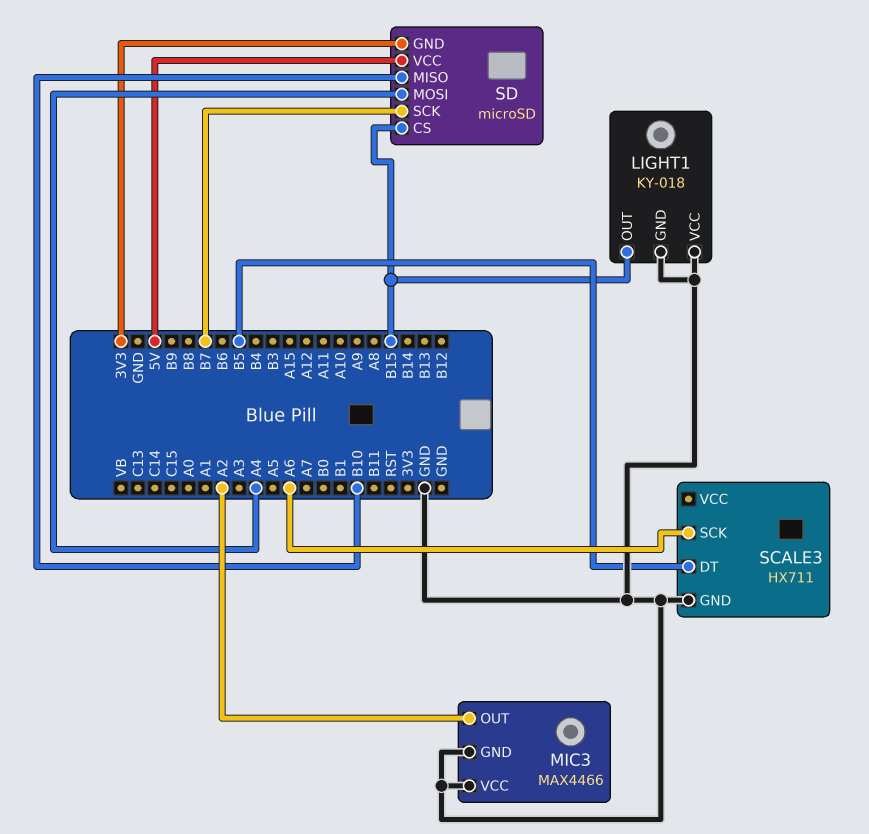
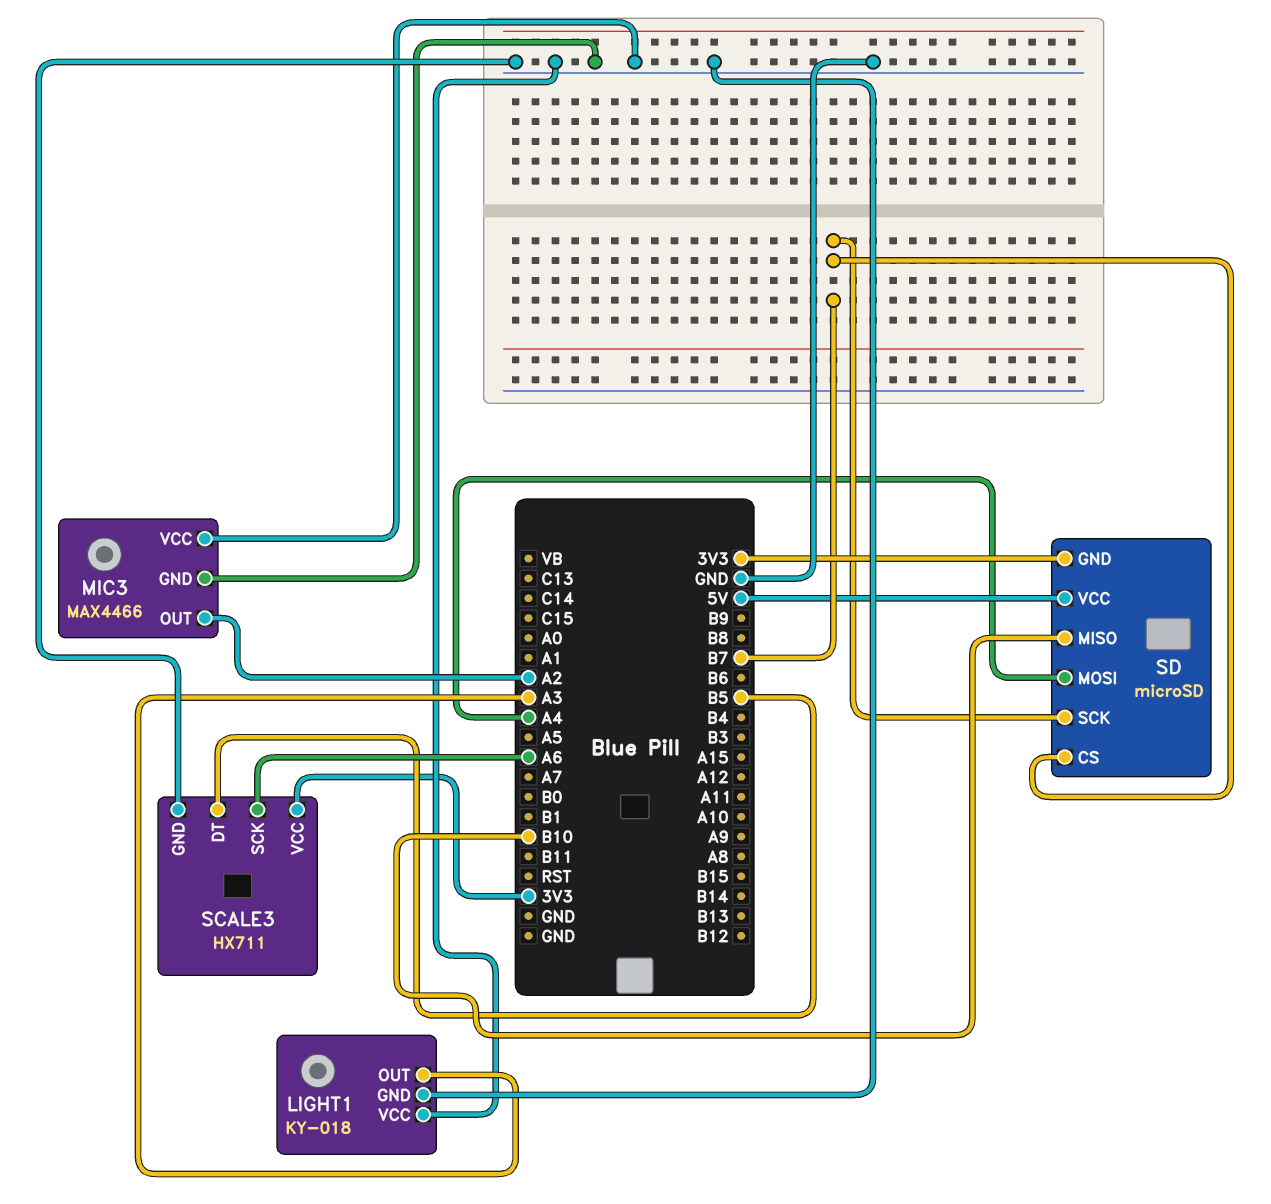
LIGHT1 pin OUT: B15 -> A3
SCALE3 pin VCC: none -> 3V3
SD pin CS: B15 -> B7

